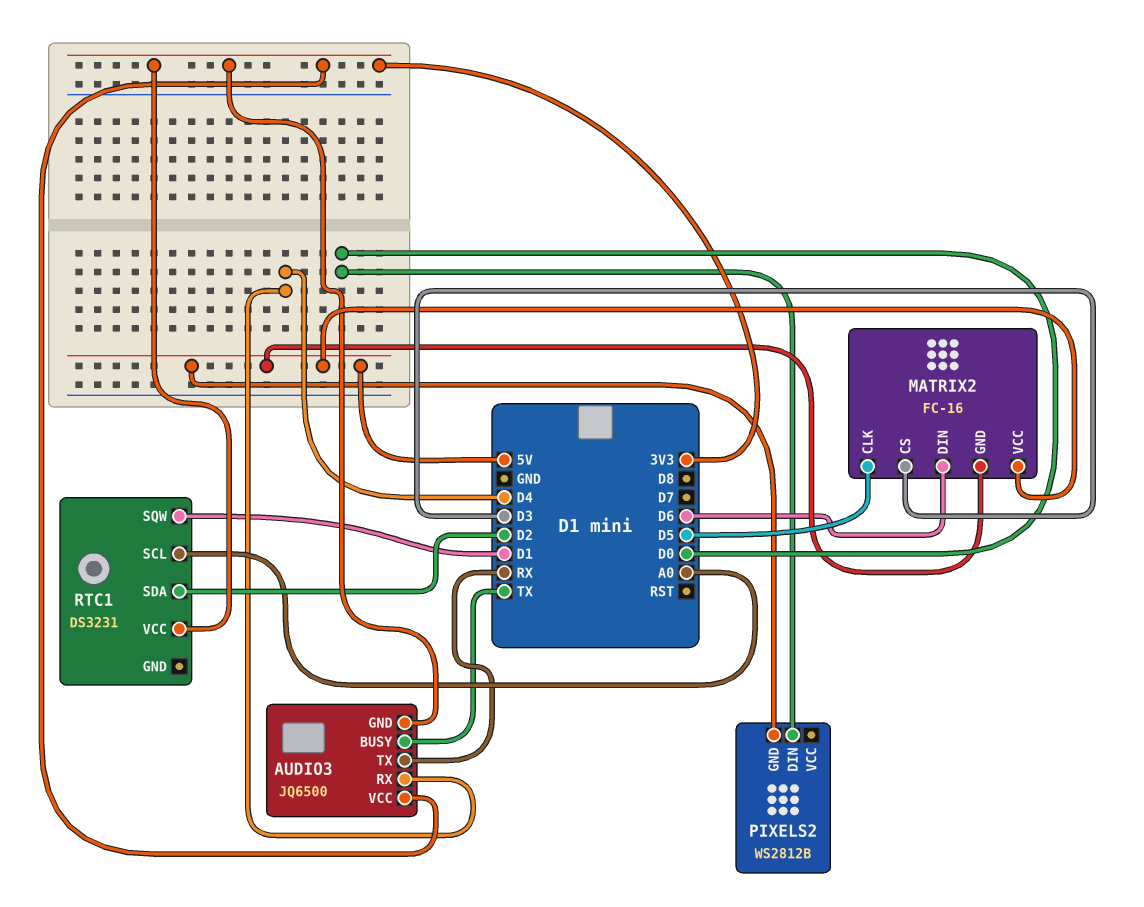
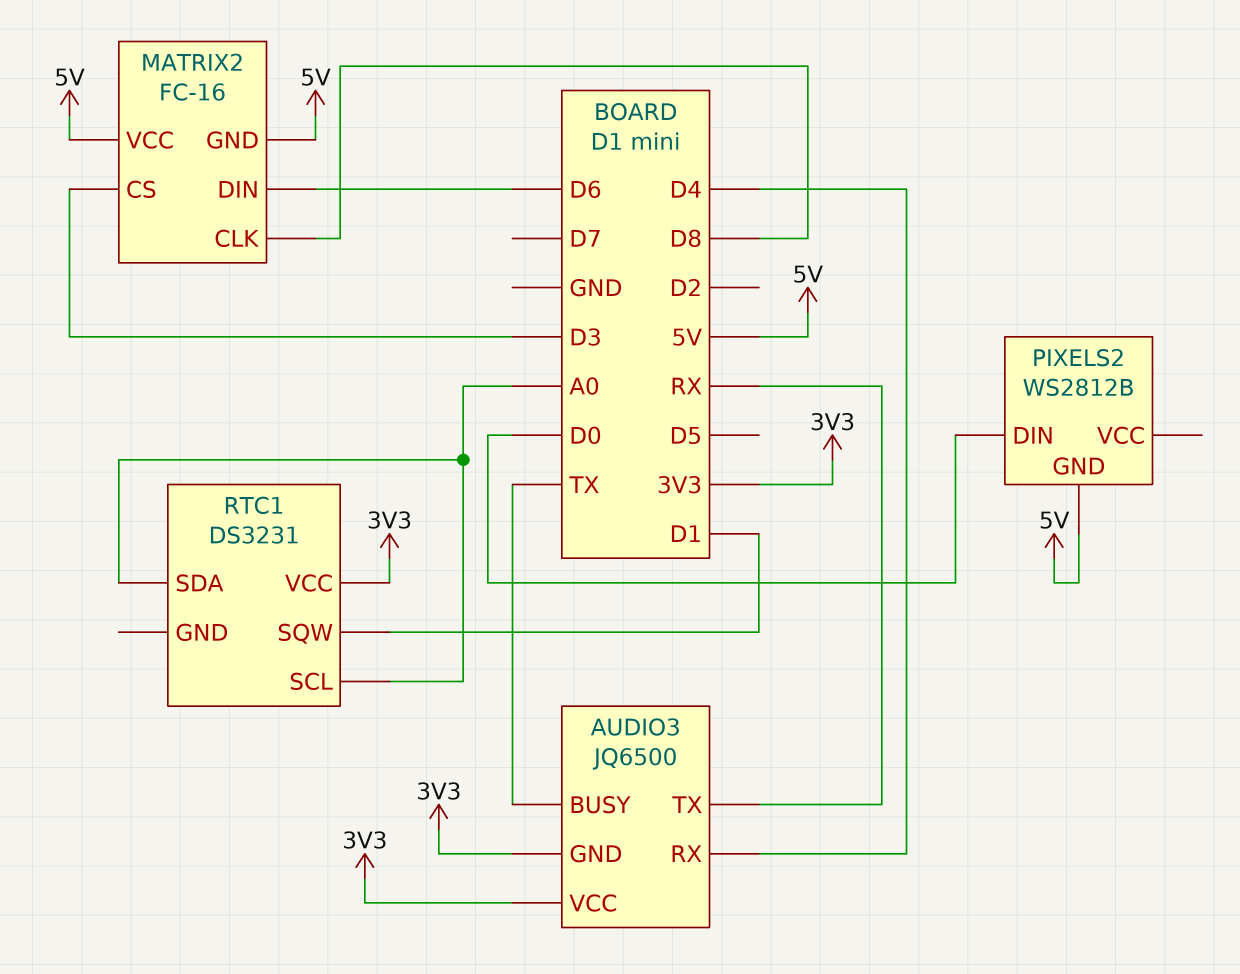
MATRIX2 pin CLK: D5 -> D8
RTC1 pin SDA: D2 -> A0

